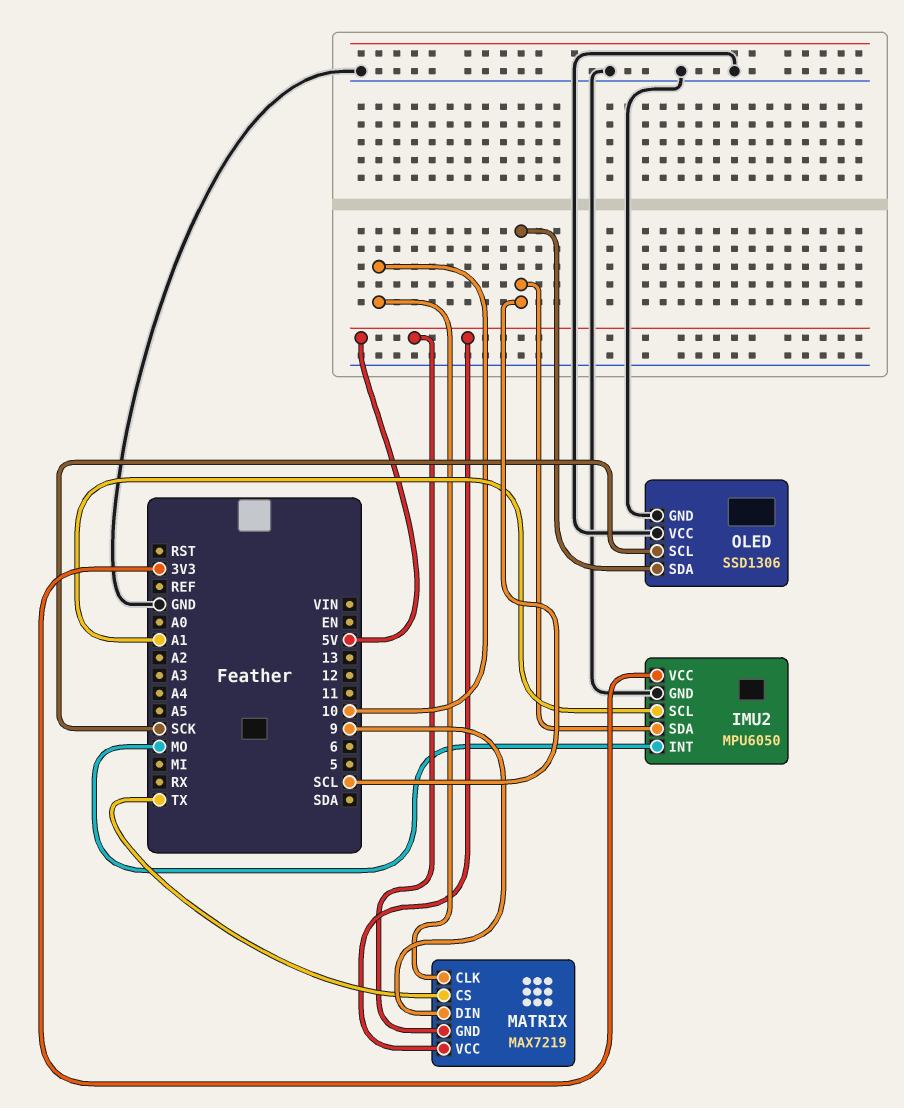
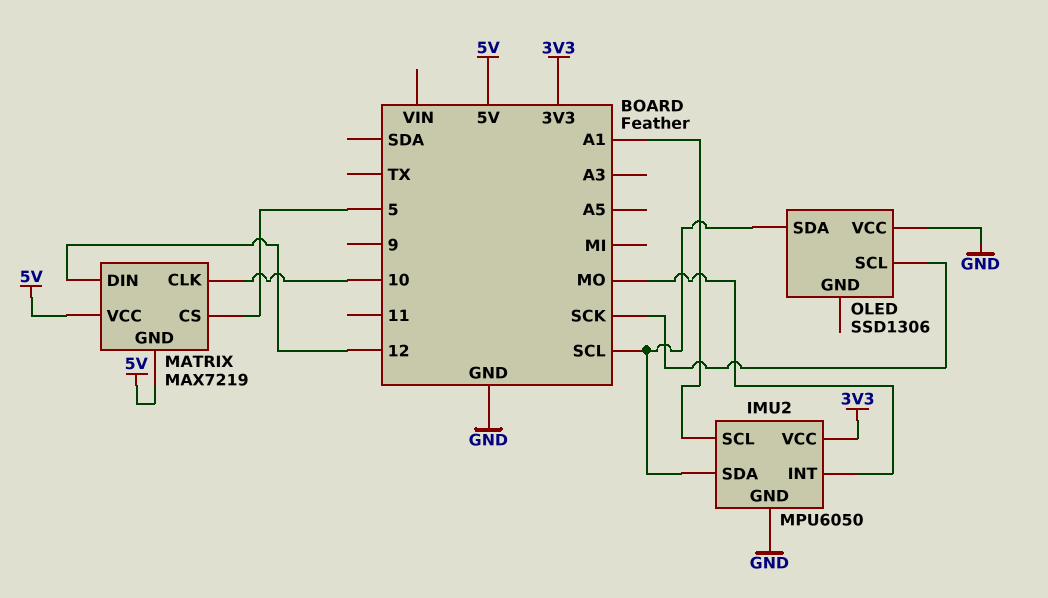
MATRIX pin CS: TX -> 5
MATRIX pin DIN: 9 -> 12
OLED pin GND: GND -> none

